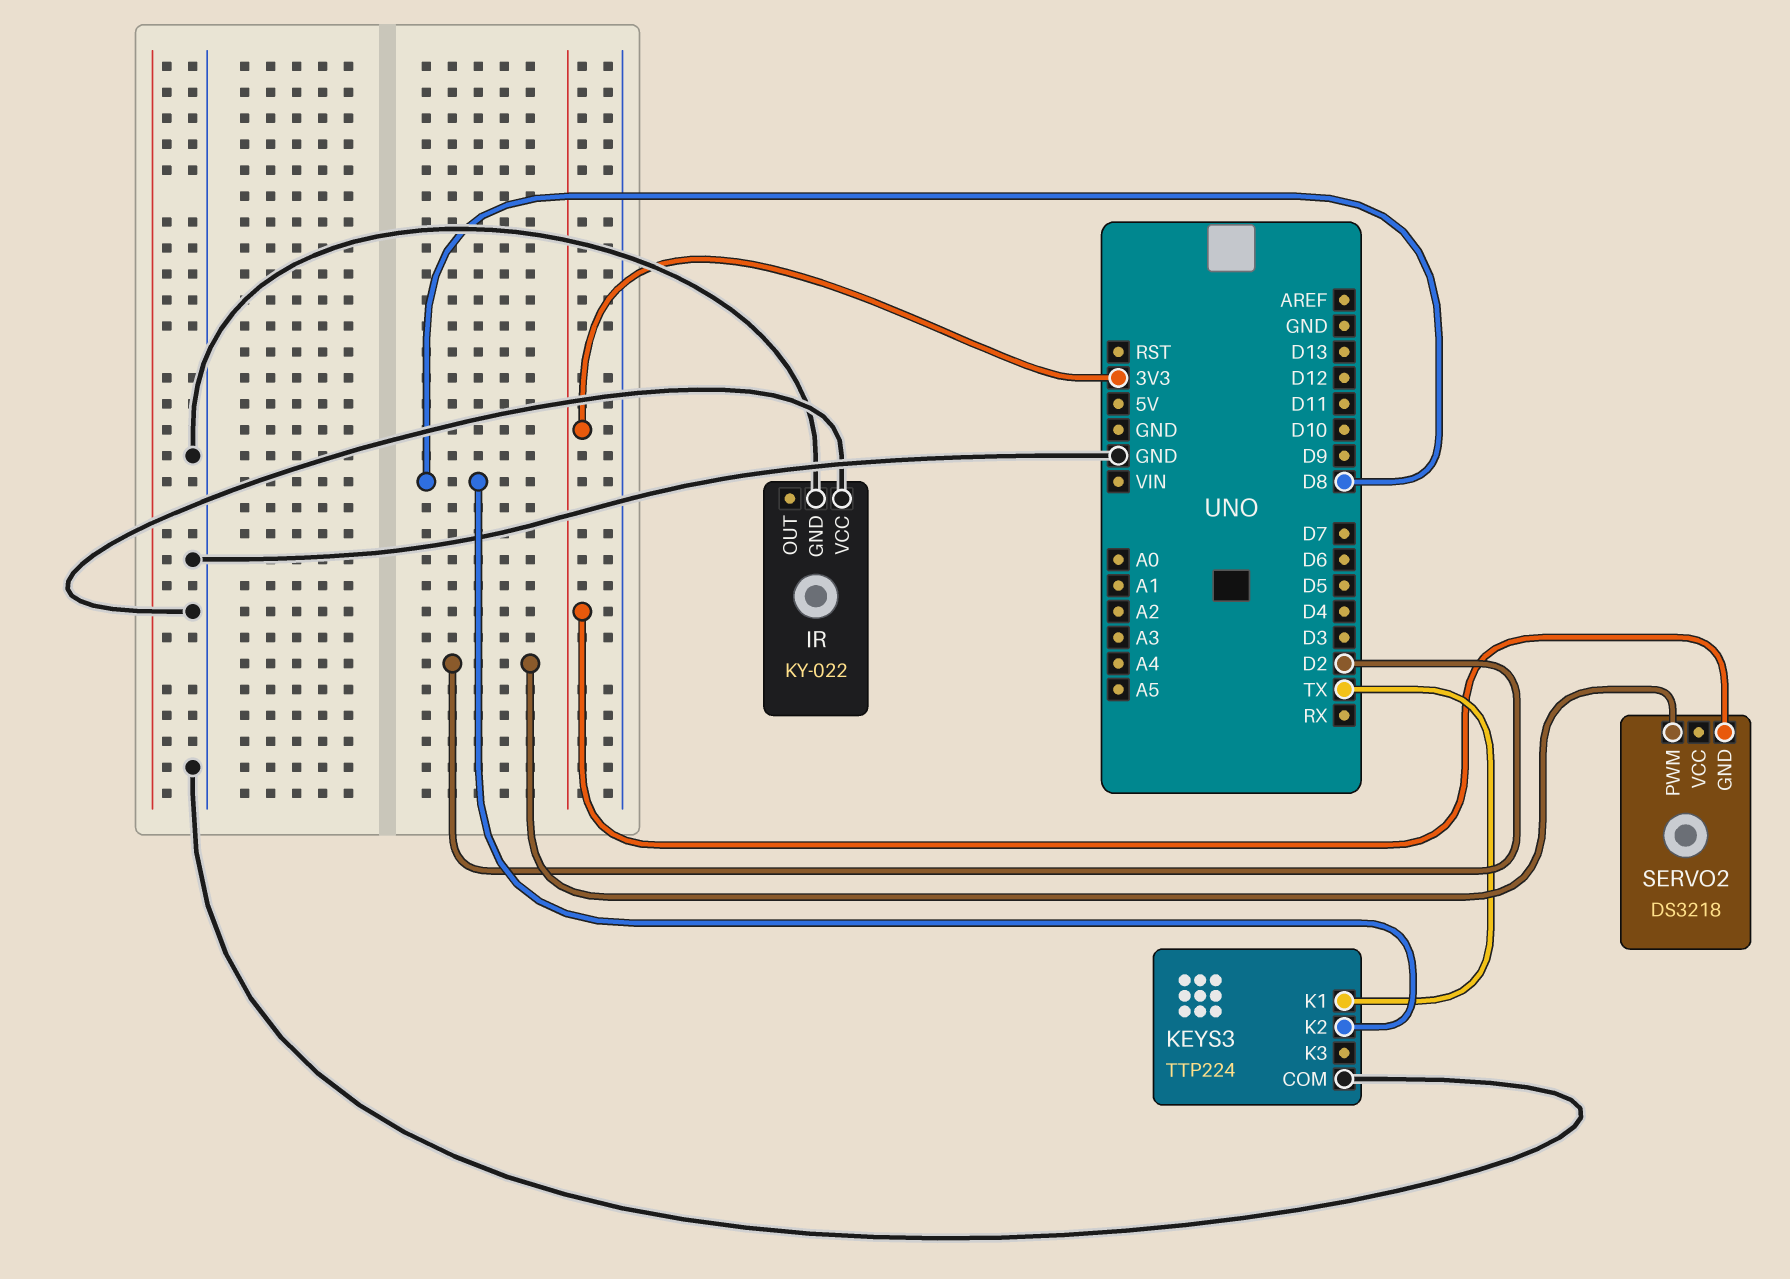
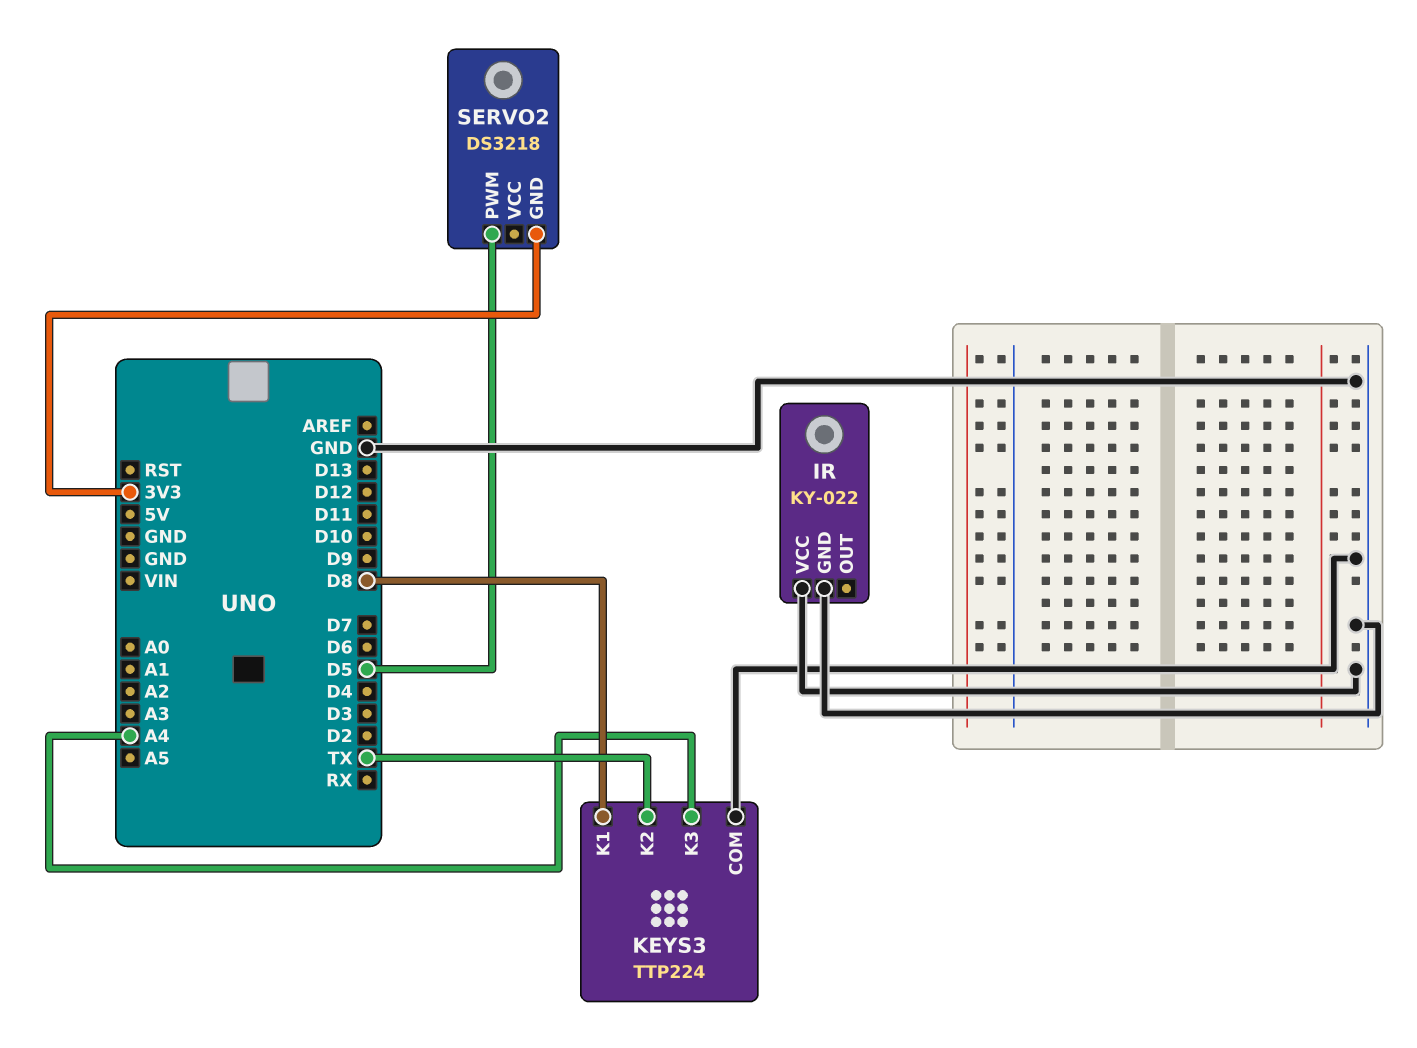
KEYS3 pin K1: TX -> D8
KEYS3 pin K2: D8 -> TX
KEYS3 pin K3: none -> A4
SERVO2 pin PWM: D2 -> D5

